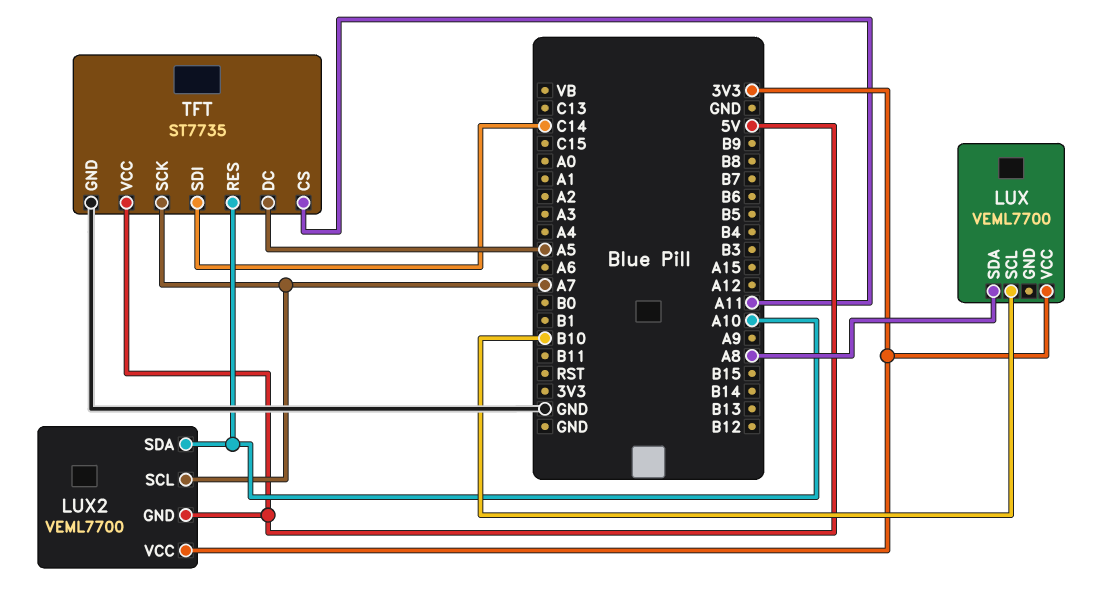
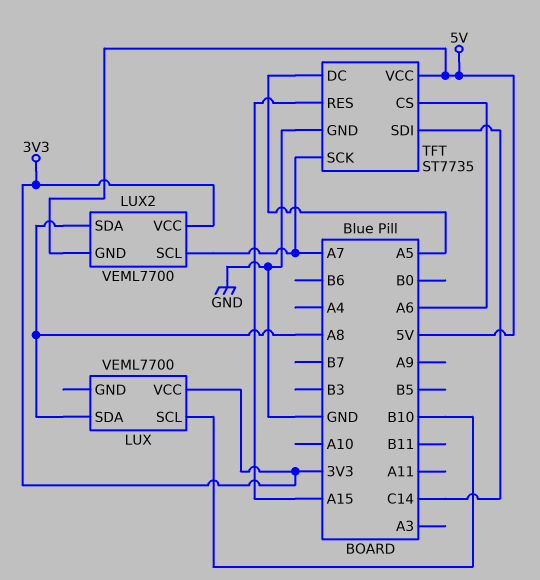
LUX2 pin SDA: A10 -> A8
TFT pin CS: A11 -> A6
TFT pin RES: A10 -> A15

